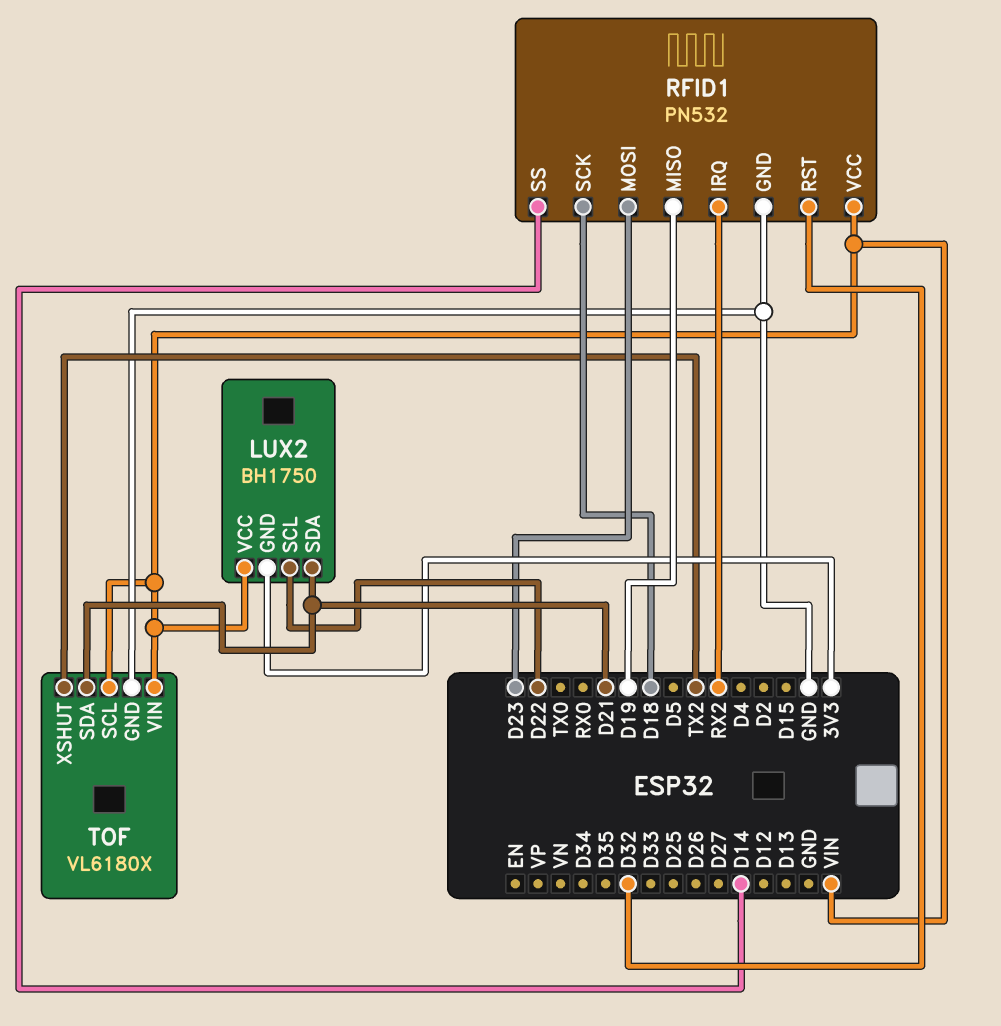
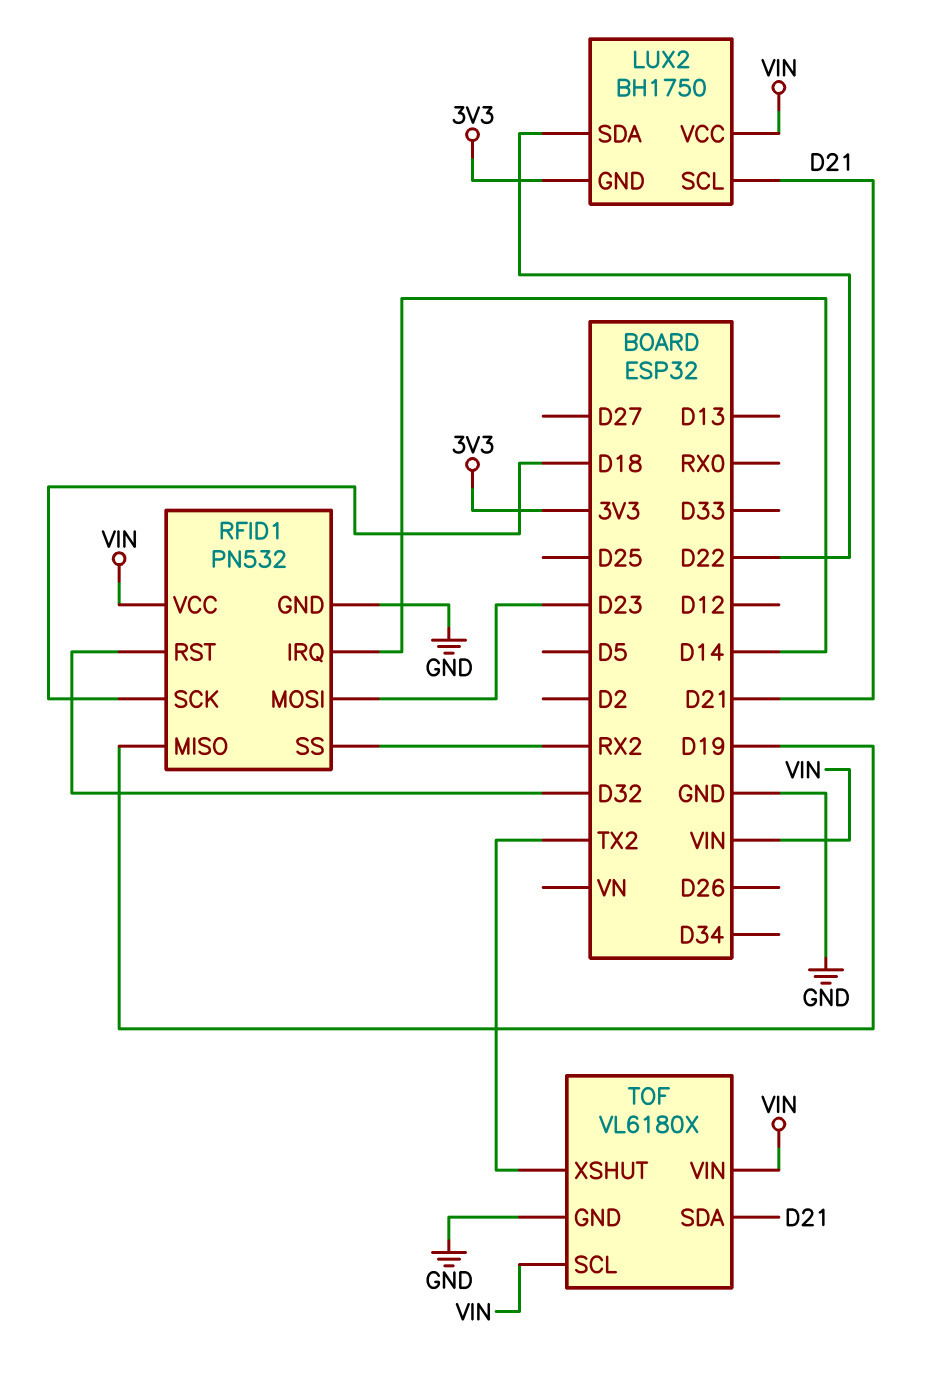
LUX2 pin SCL: D22 -> D21
LUX2 pin SDA: D21 -> D22
RFID1 pin IRQ: RX2 -> D14
RFID1 pin SS: D14 -> RX2

